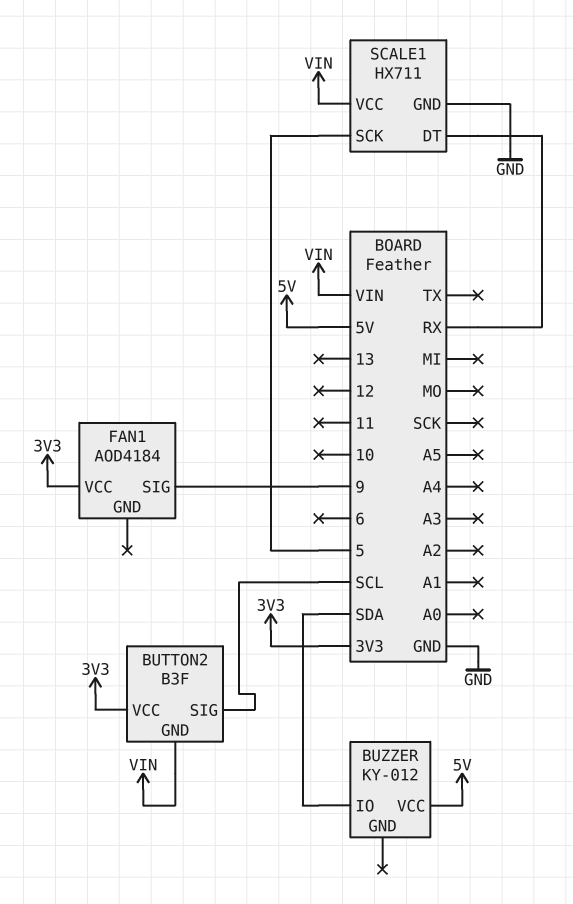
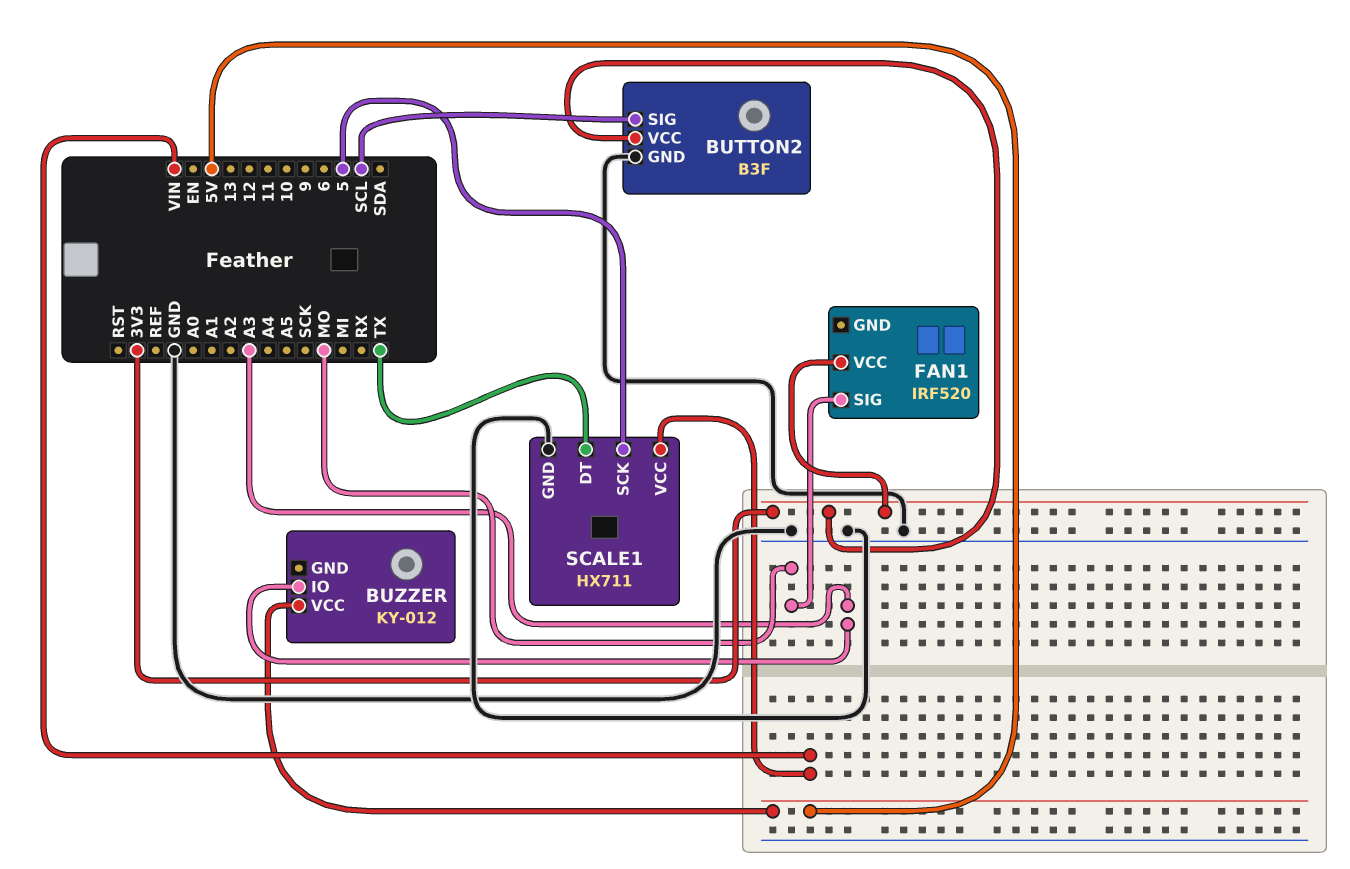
BUTTON2 pin GND: VIN -> GND
BUZZER pin IO: SDA -> A3
FAN1: AOD4184 -> IRF520
FAN1 pin SIG: 9 -> MO
SCALE1 pin DT: RX -> TX

